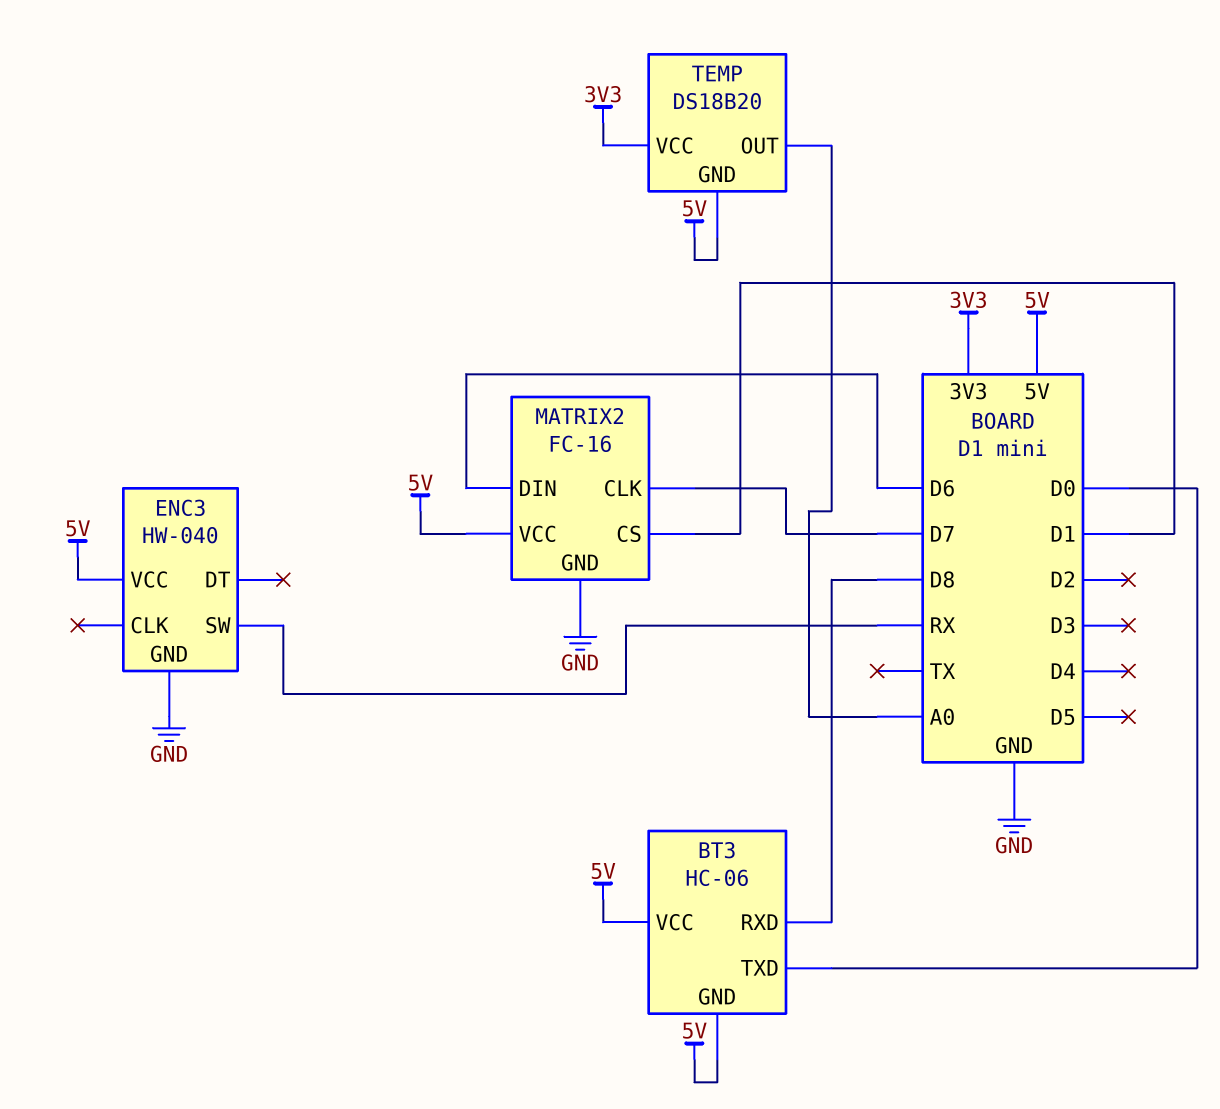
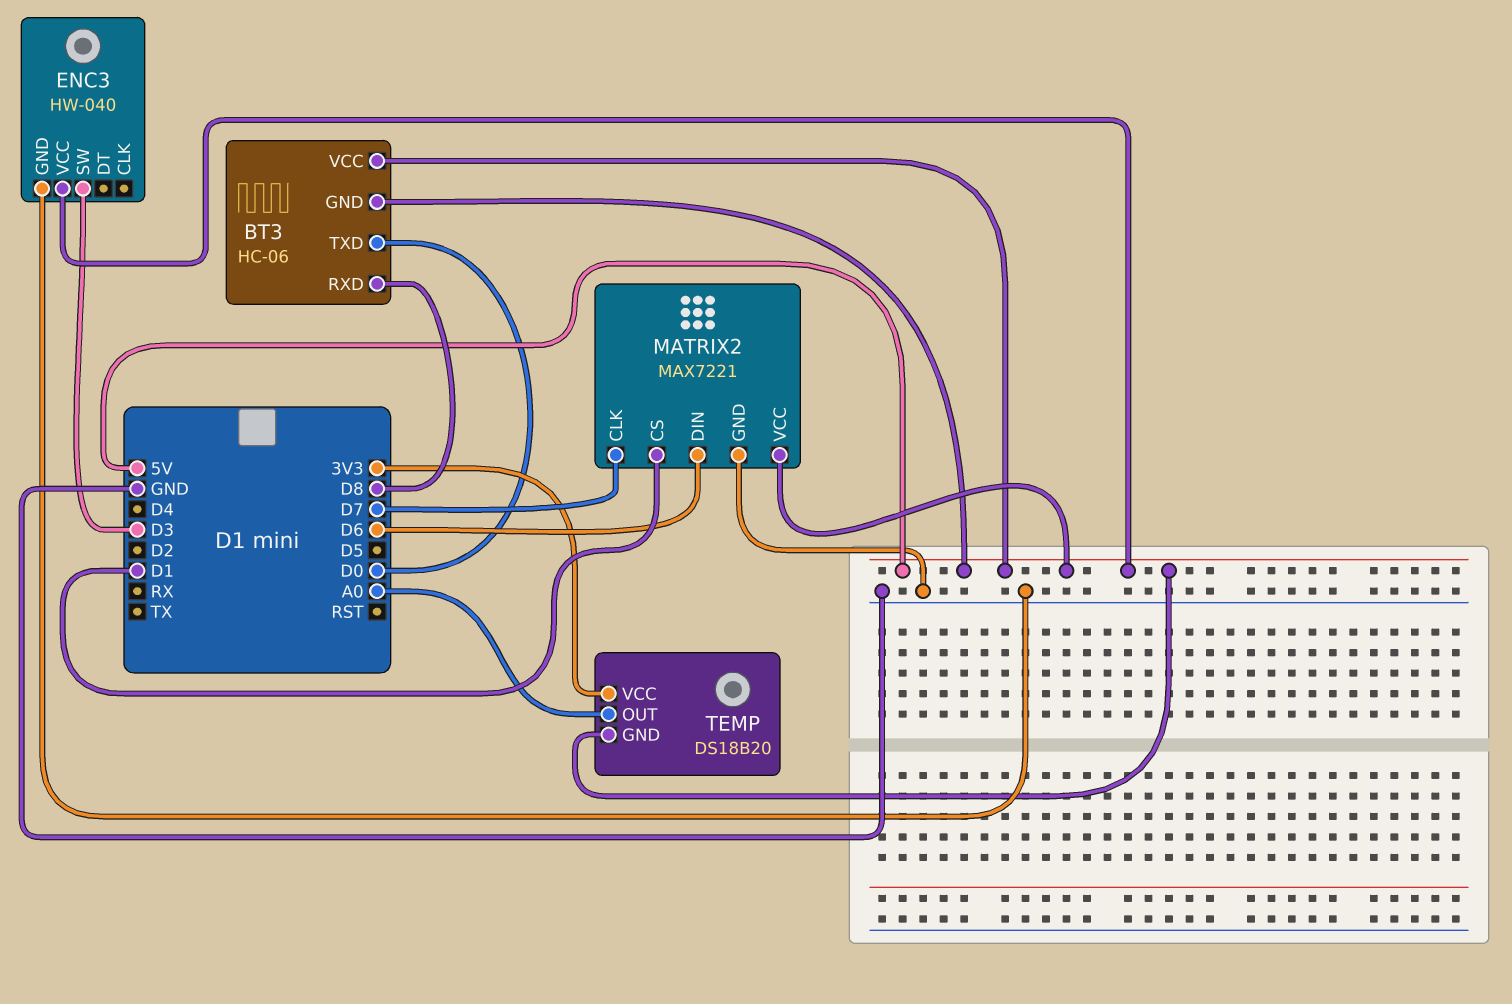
ENC3 pin SW: RX -> D3
MATRIX2: FC-16 -> MAX7221

